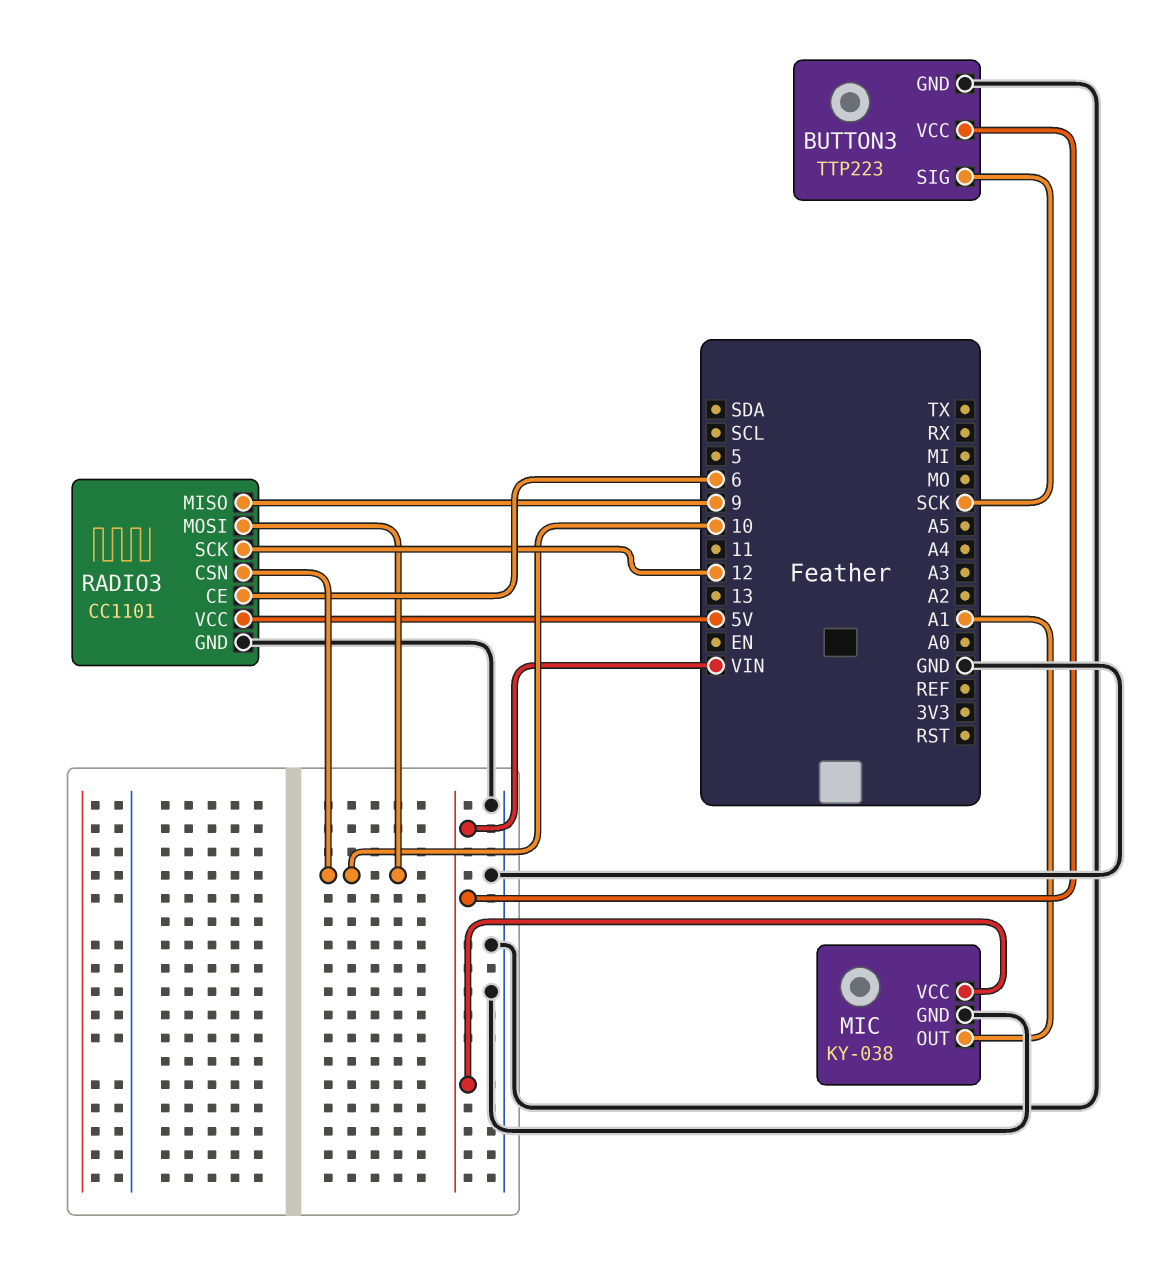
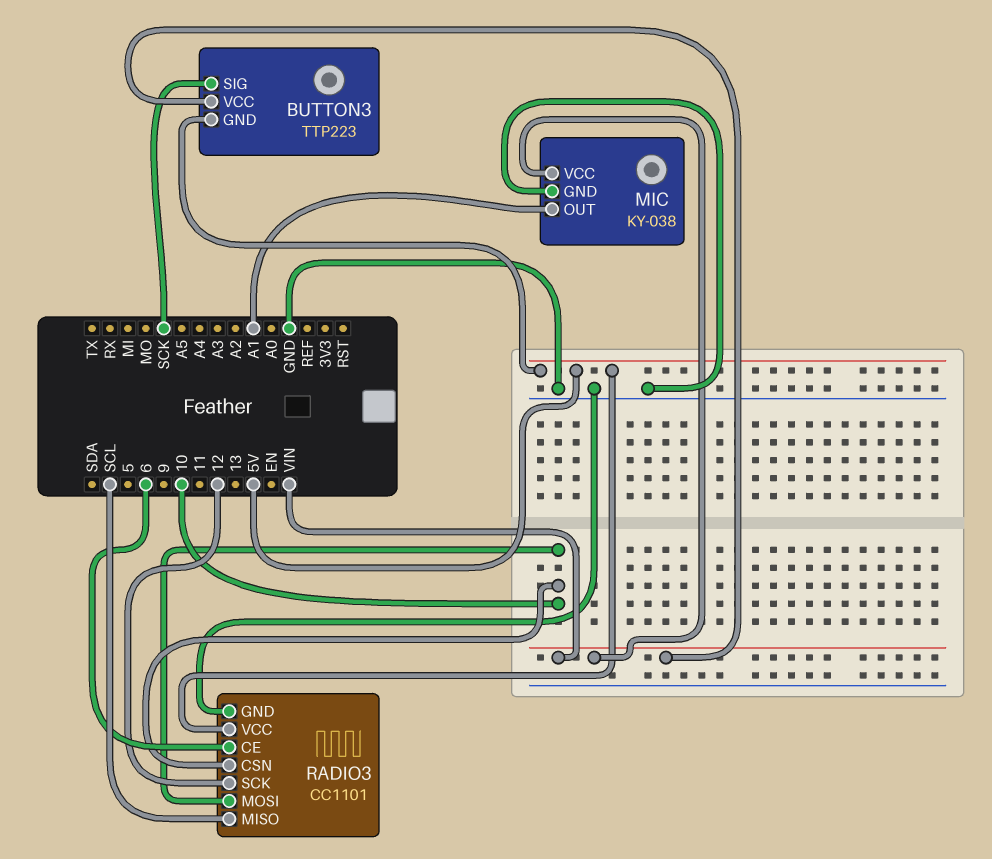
BUTTON3 pin GND: GND -> 5V
RADIO3 pin MISO: 9 -> SCL

